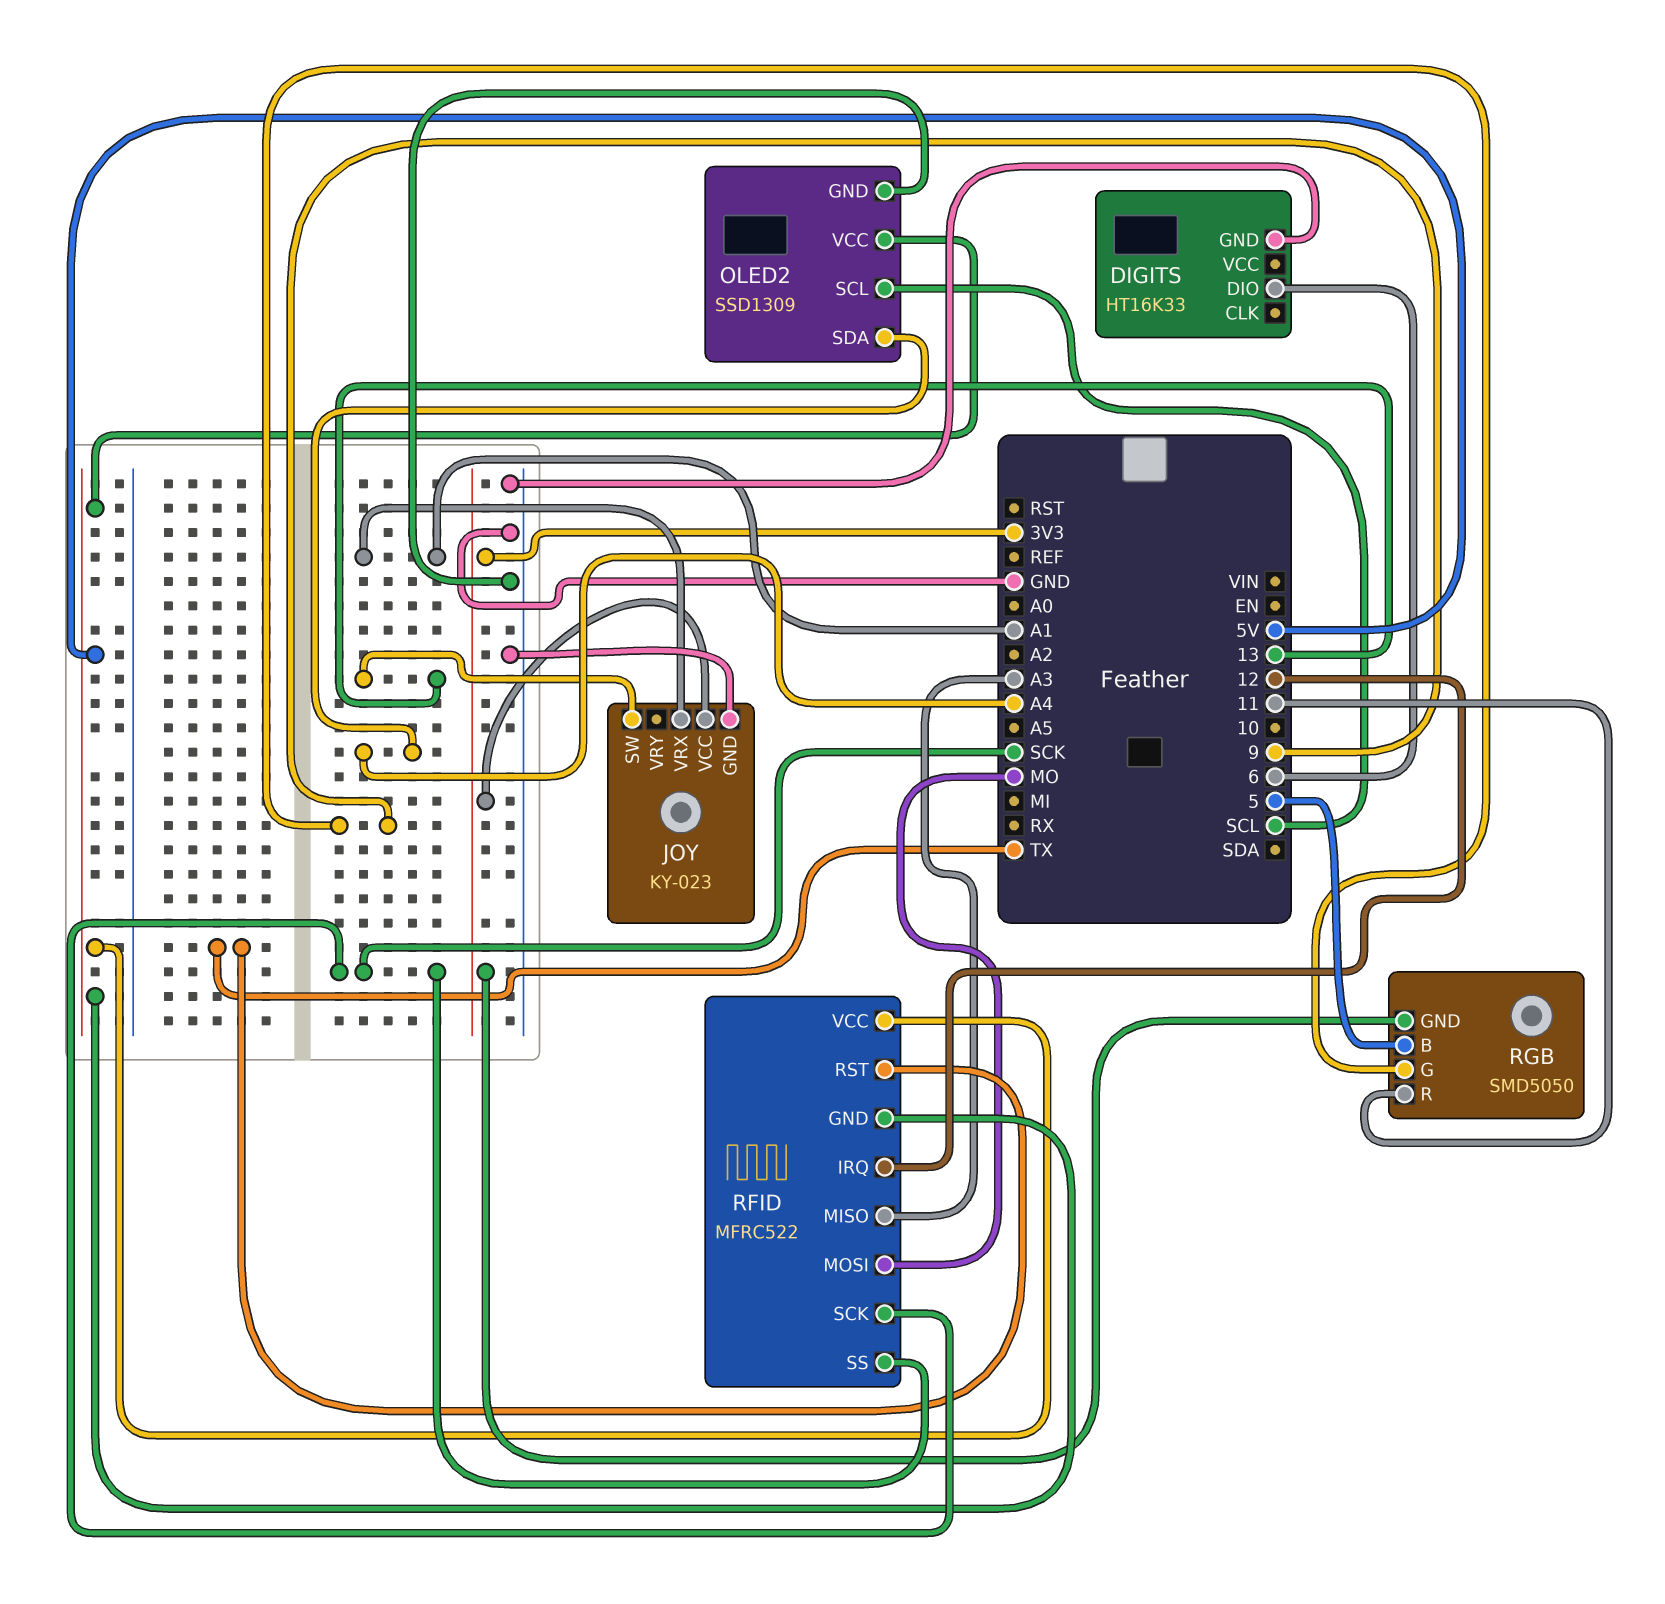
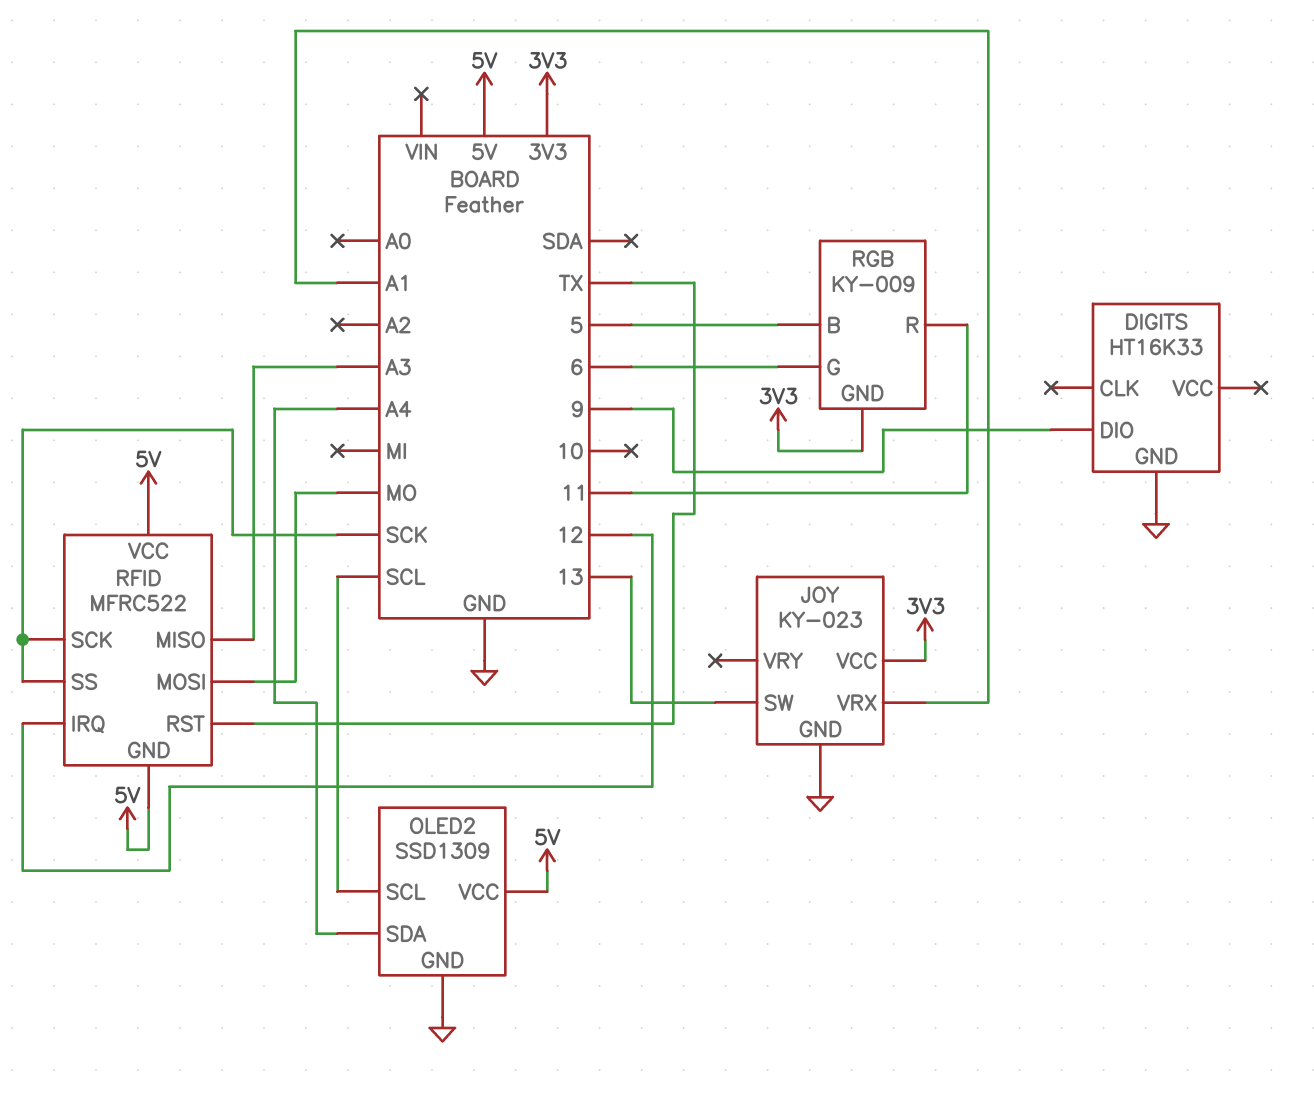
DIGITS pin DIO: 6 -> 9
RGB: SMD5050 -> KY-009
RGB pin G: 9 -> 6

